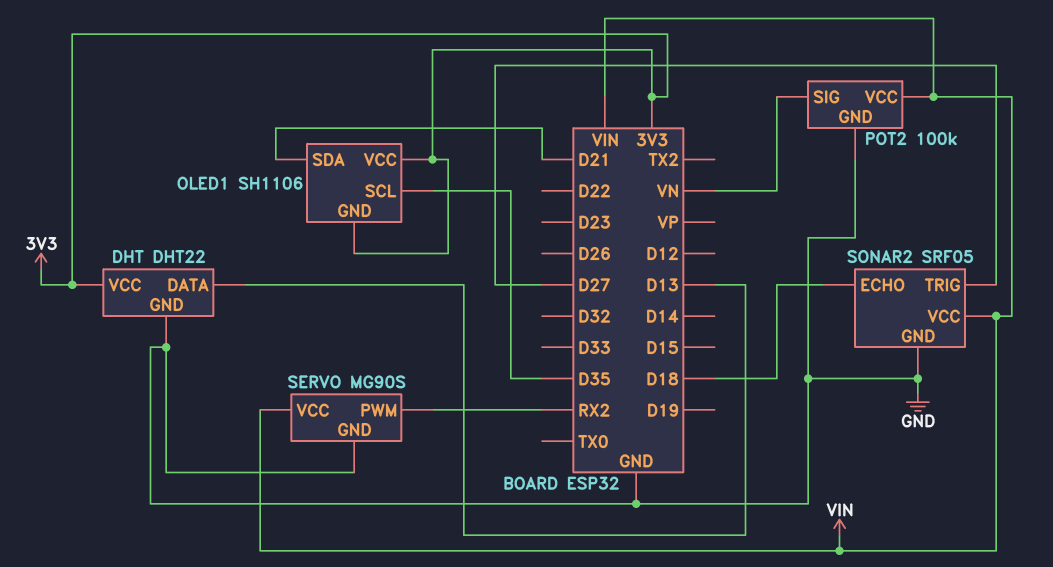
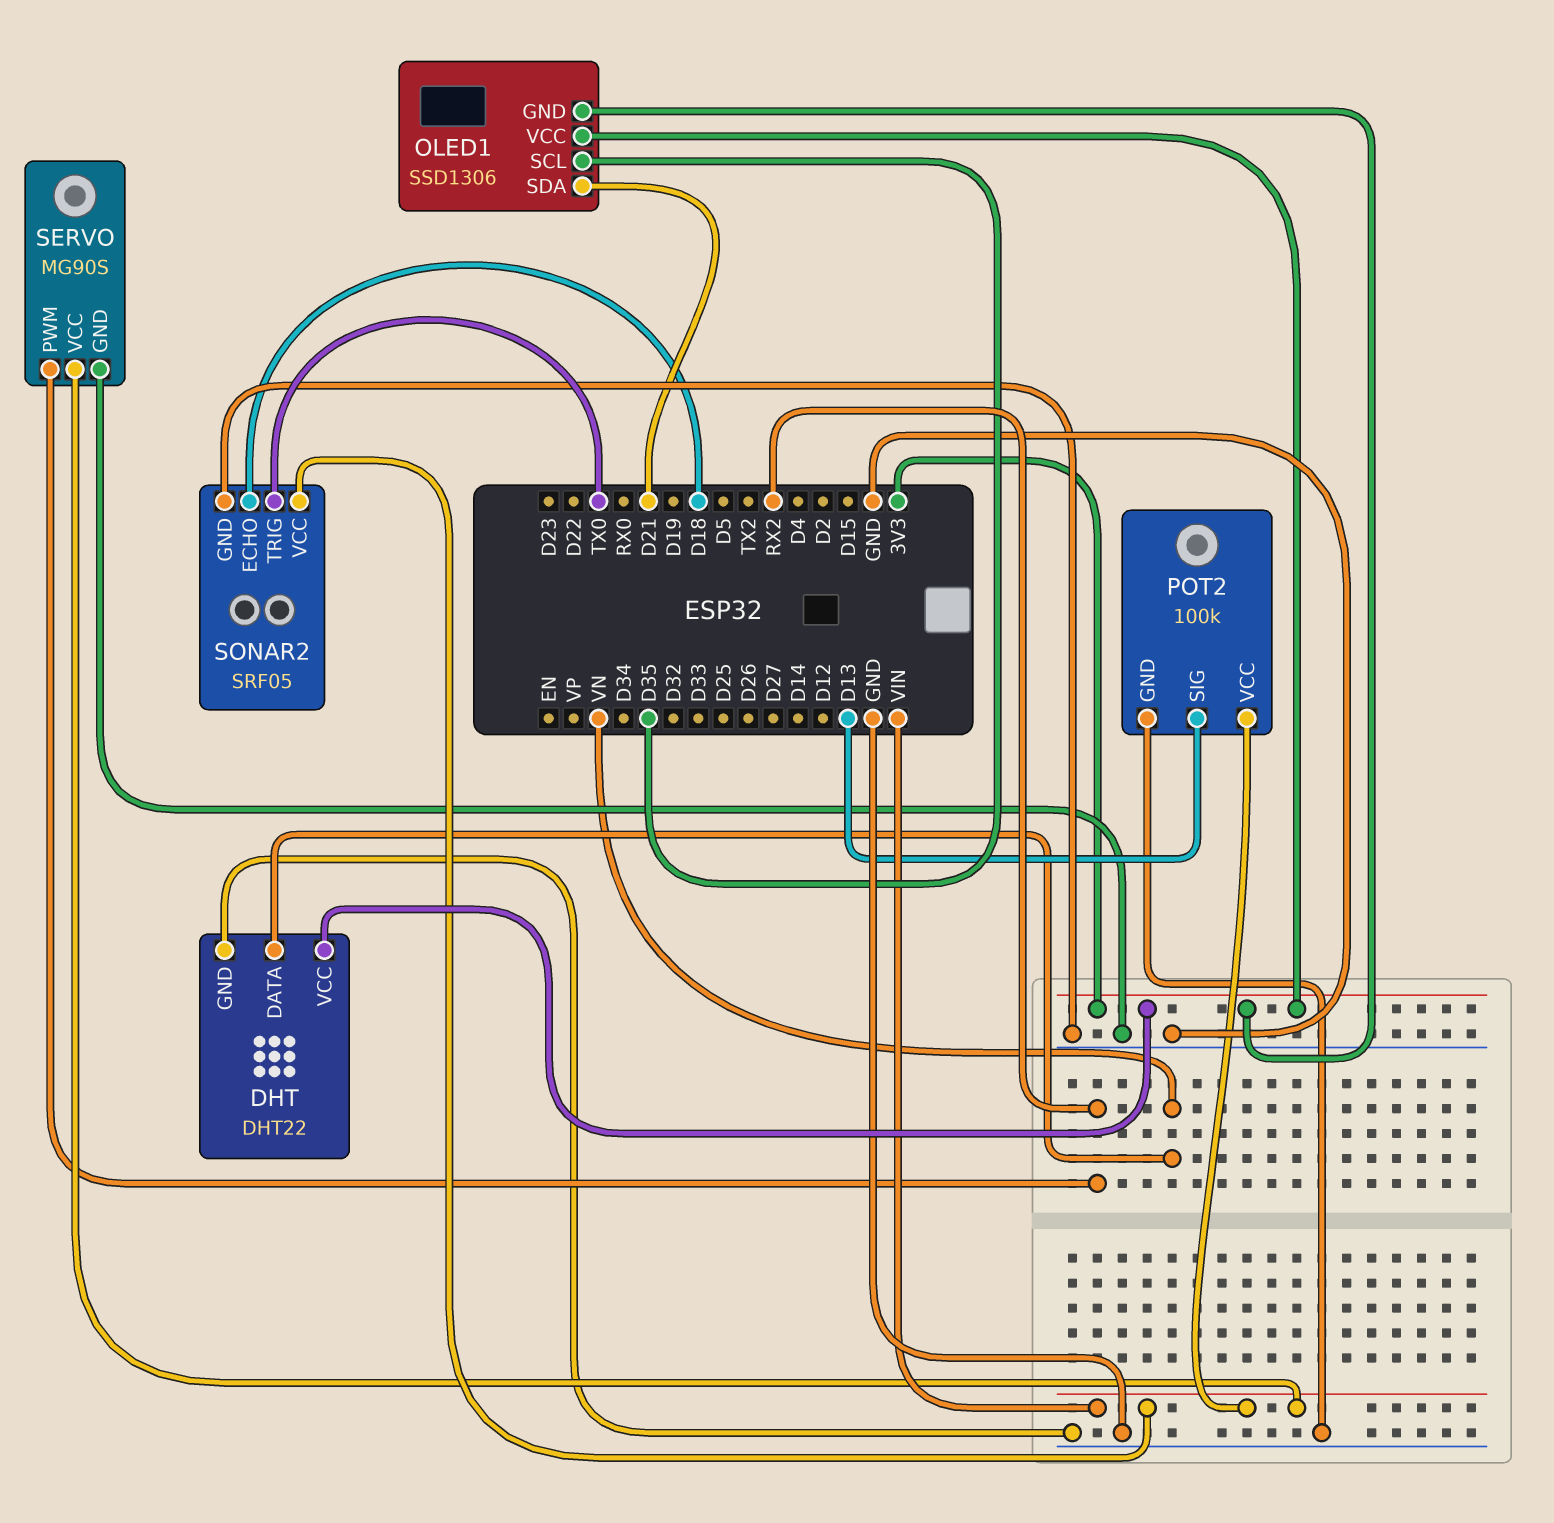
DHT pin DATA: D13 -> VN
OLED1: SH1106 -> SSD1306
POT2 pin SIG: VN -> D13
SONAR2 pin TRIG: D27 -> TX0

